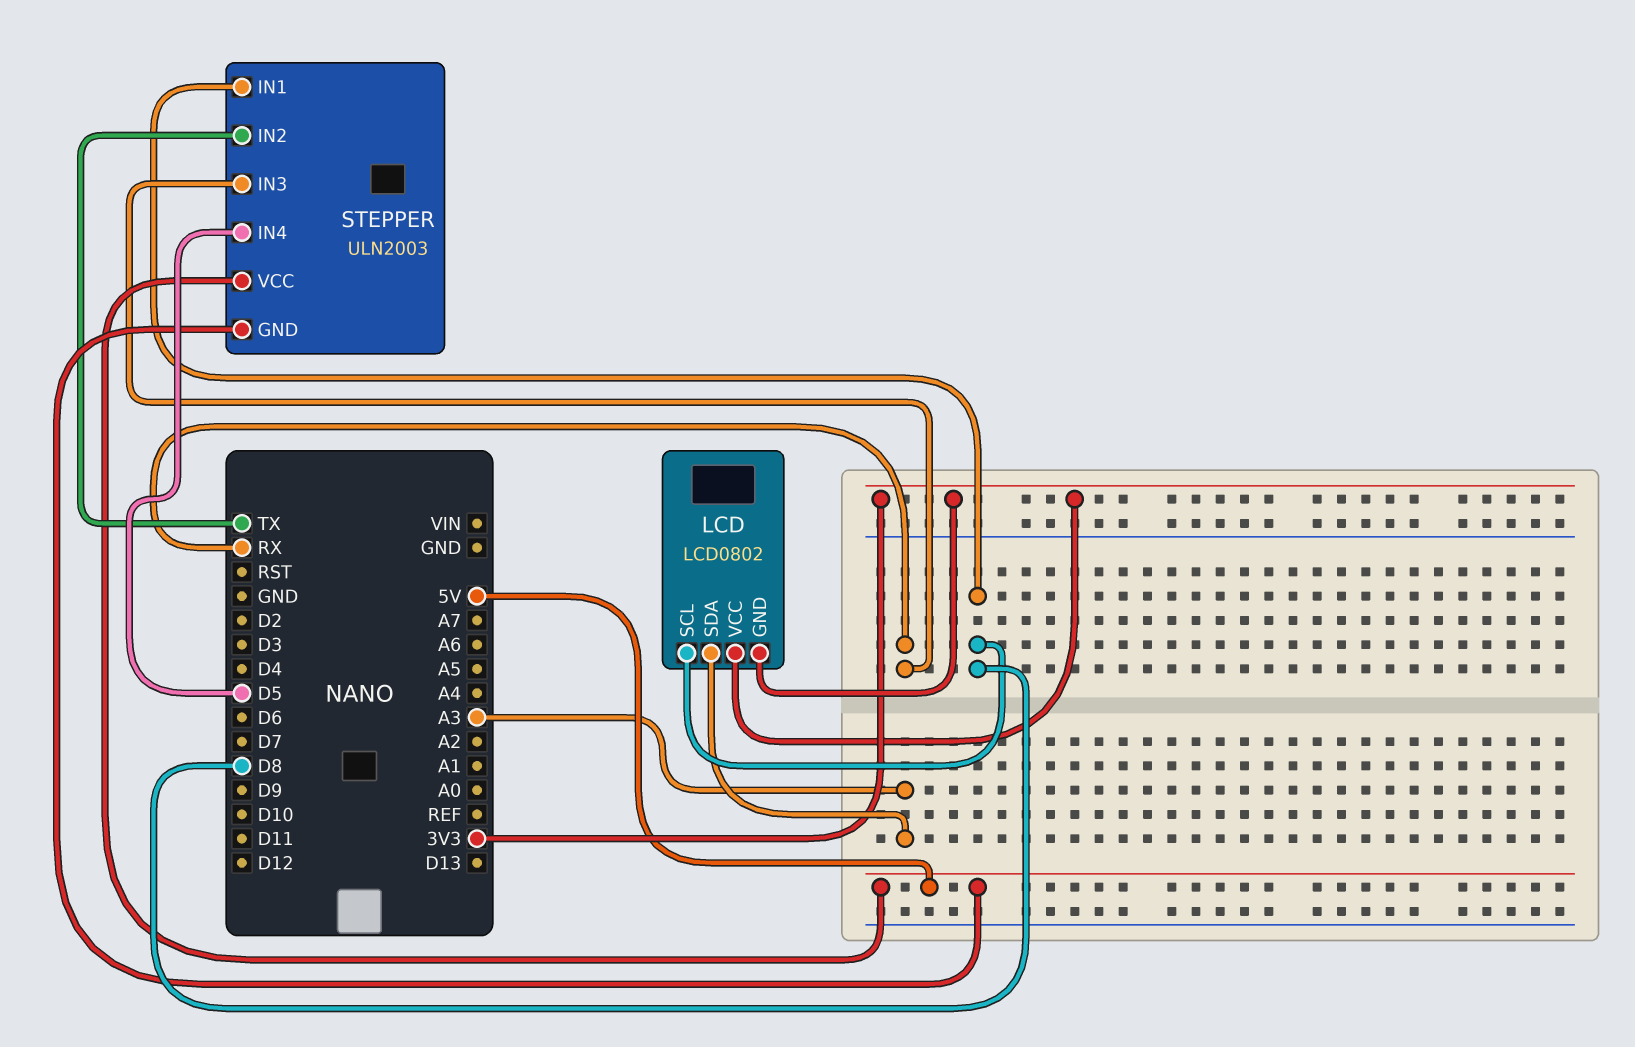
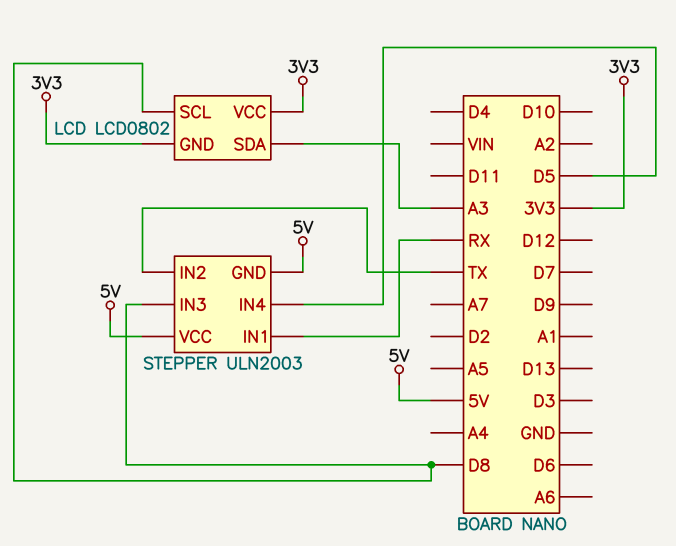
STEPPER pin IN1: D8 -> RX
STEPPER pin IN3: RX -> D8

